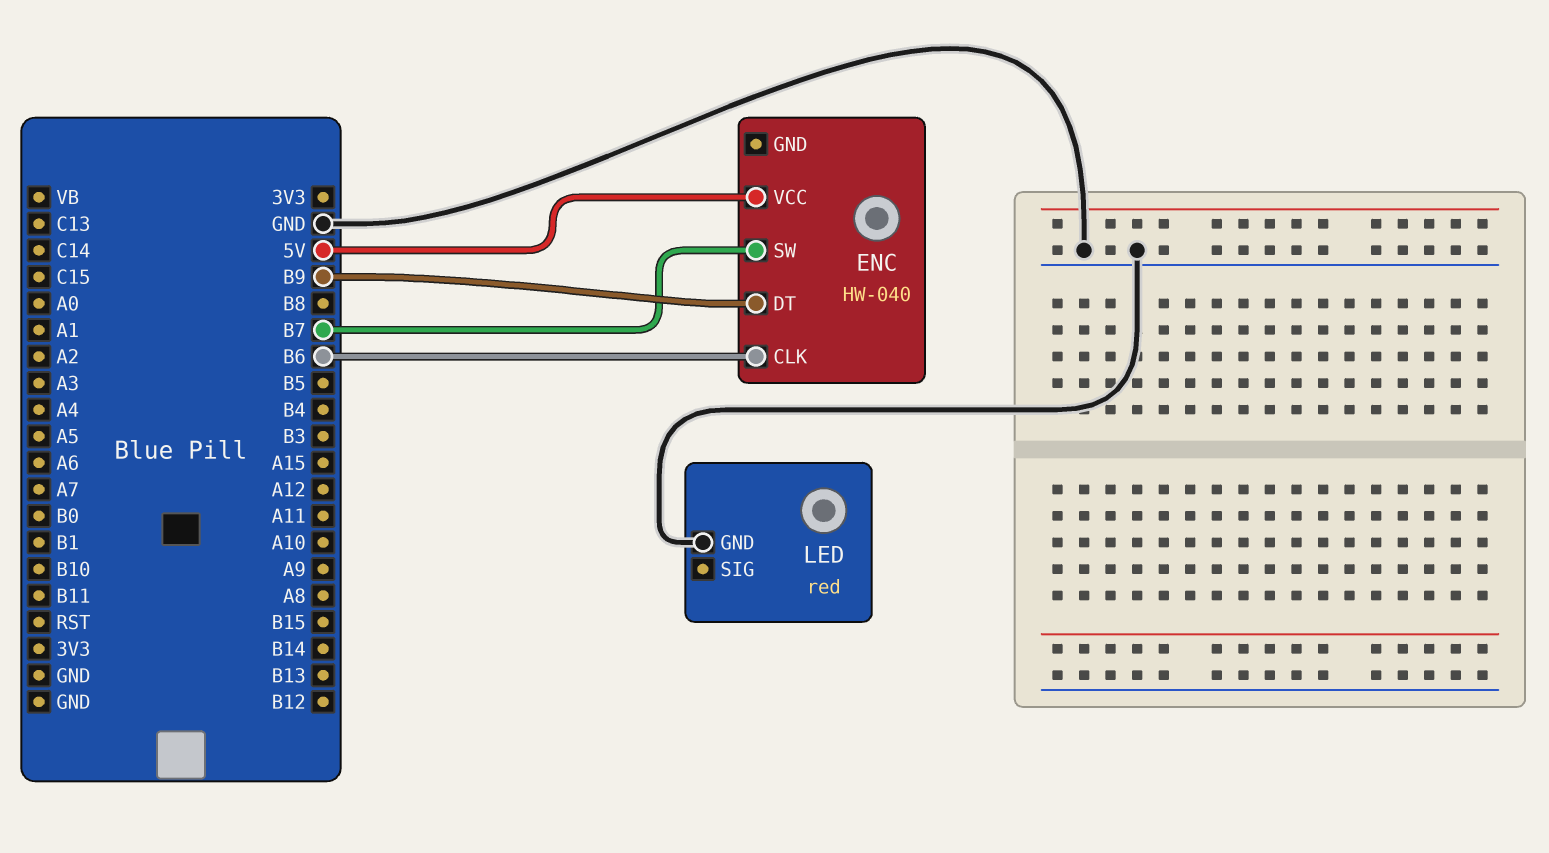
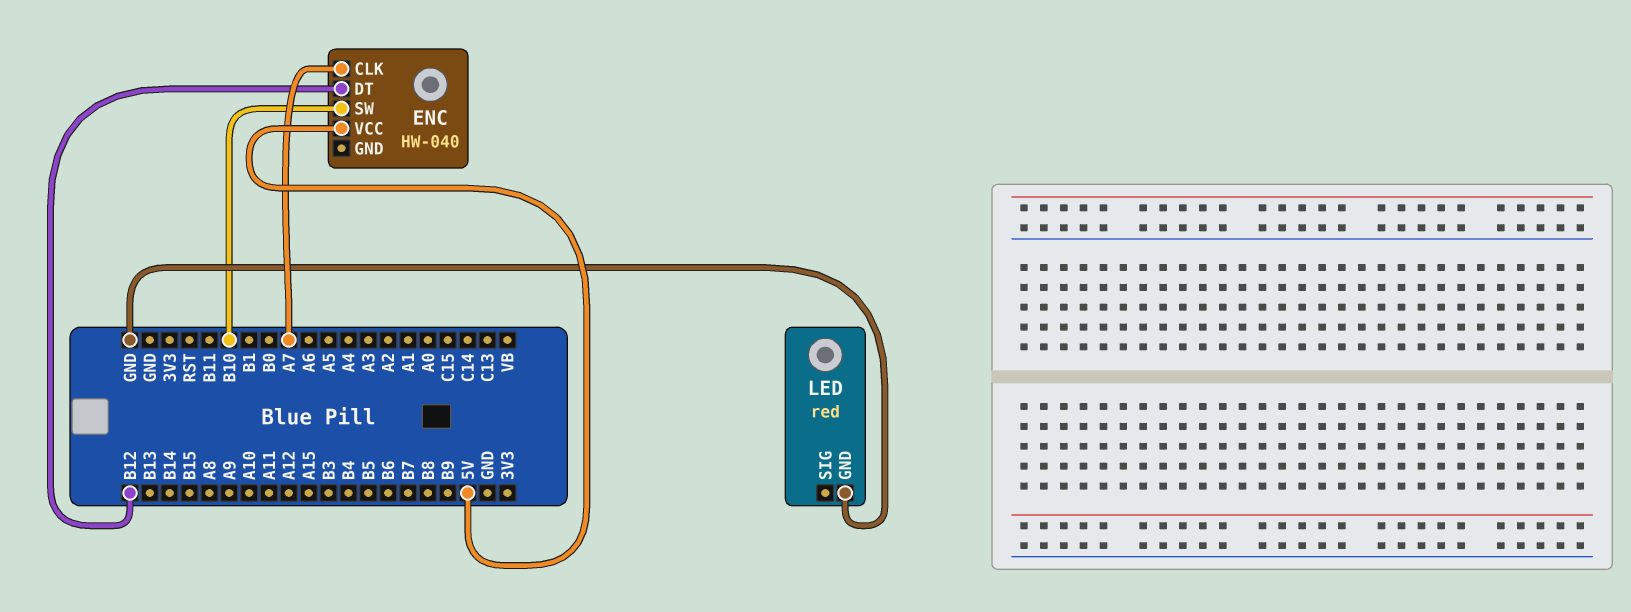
ENC pin CLK: B6 -> A7
ENC pin DT: B9 -> B12
ENC pin SW: B7 -> B10

